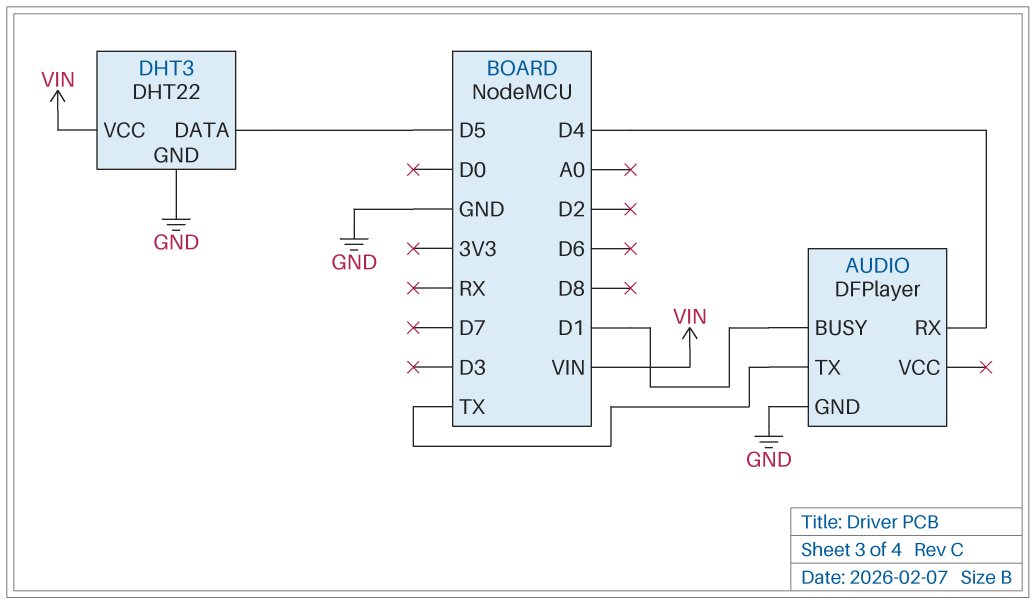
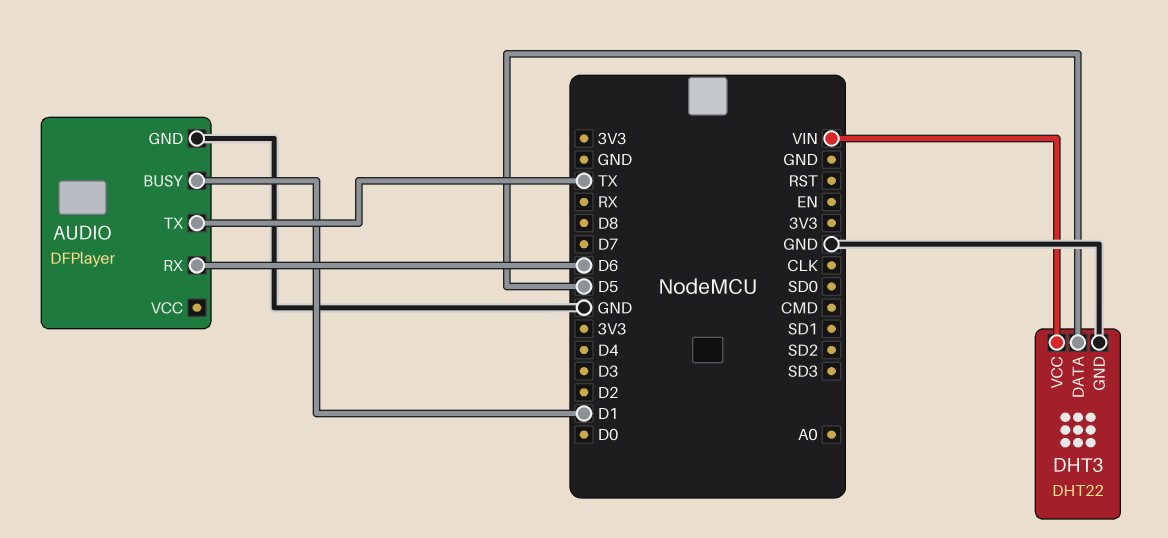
AUDIO pin RX: D4 -> D6

